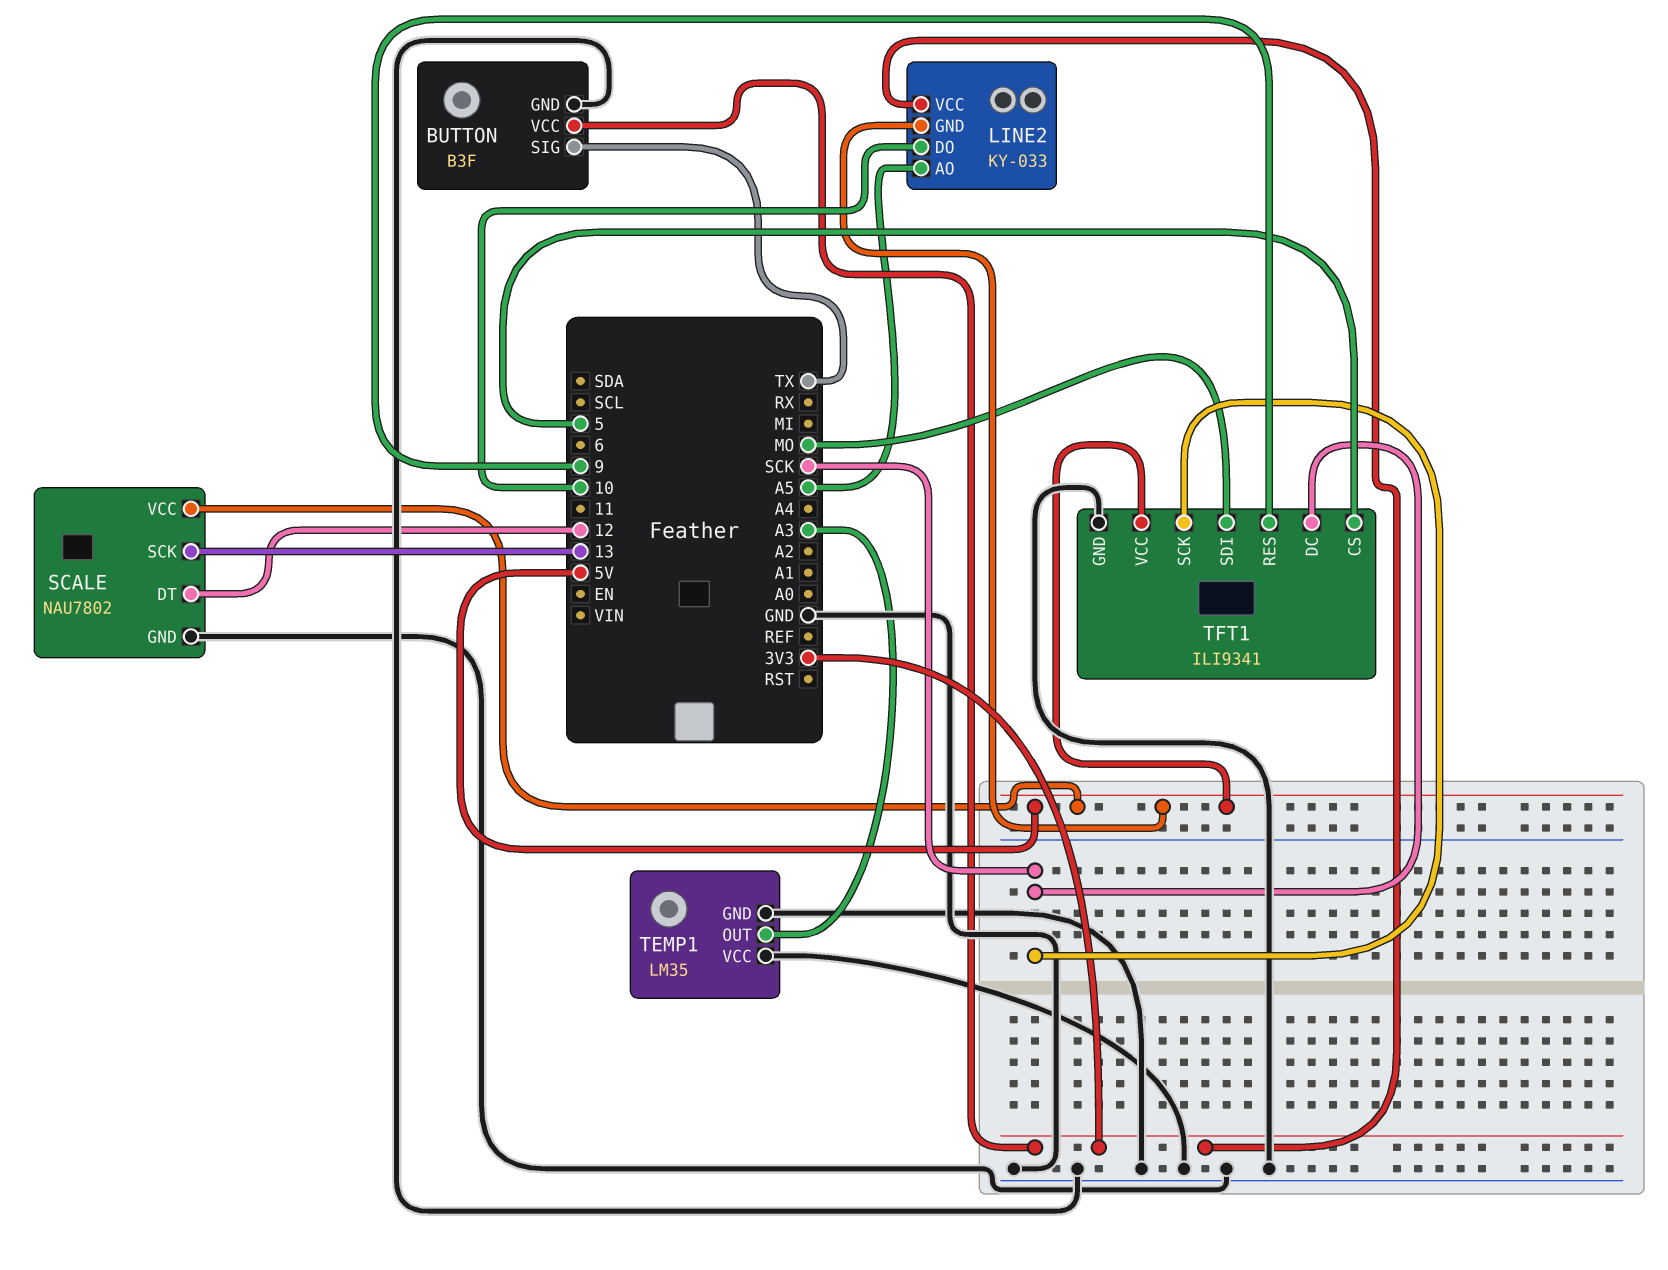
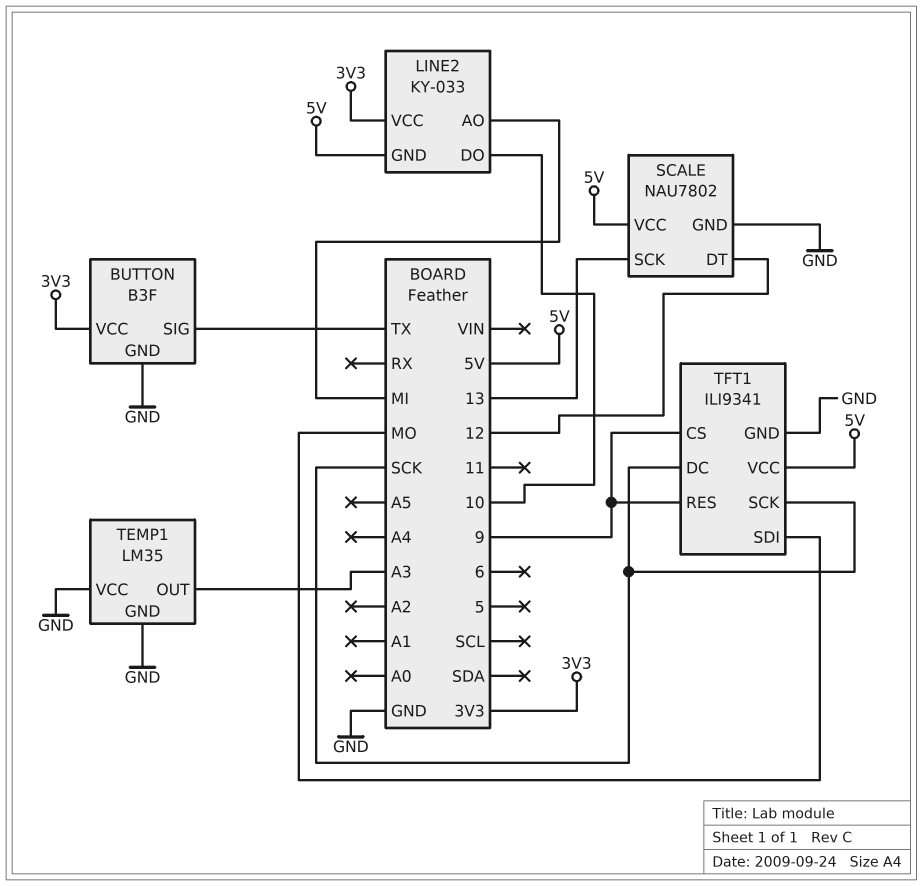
LINE2 pin AO: A5 -> MI
TFT1 pin CS: 5 -> 9

